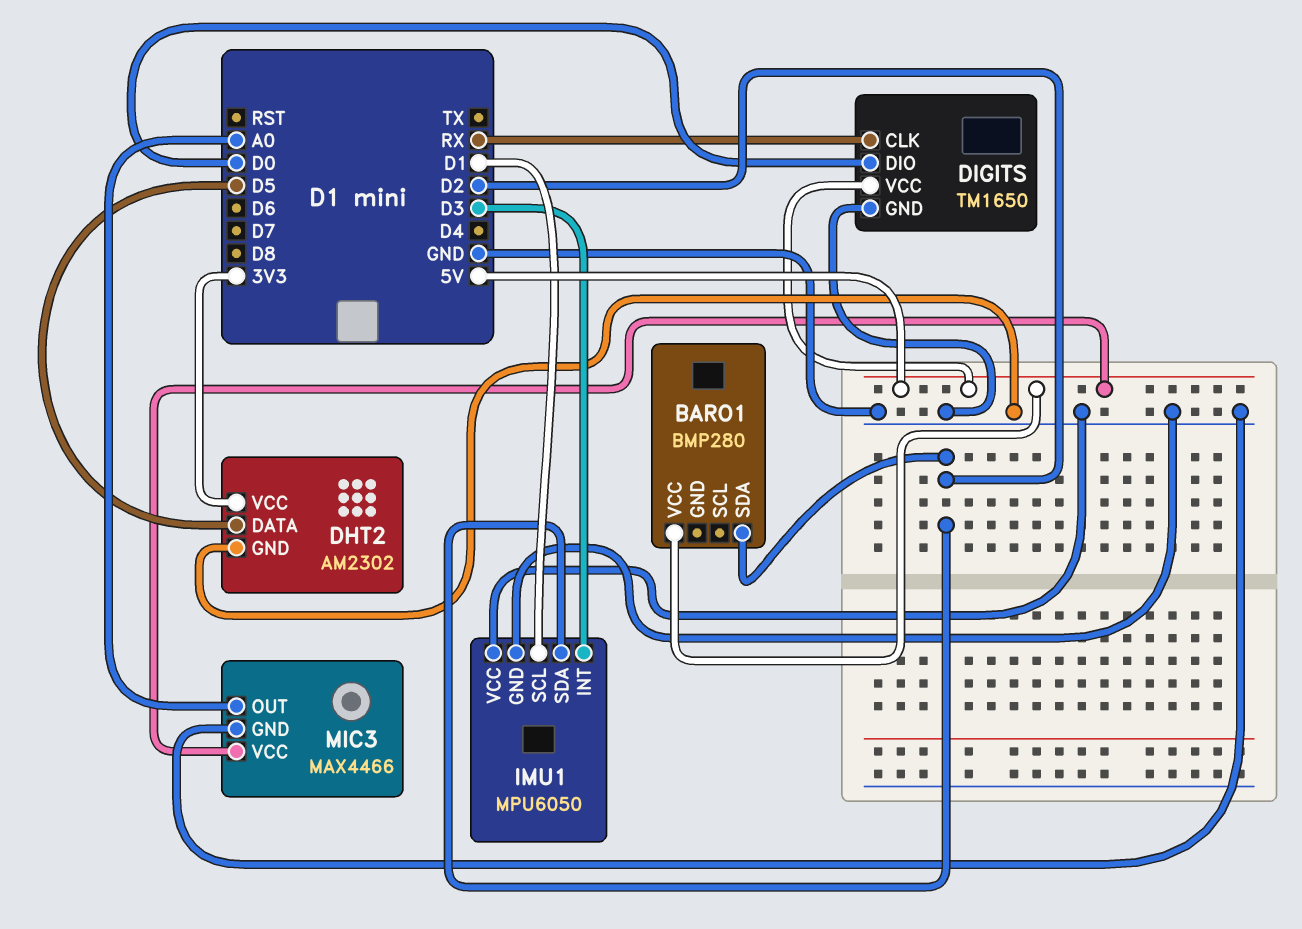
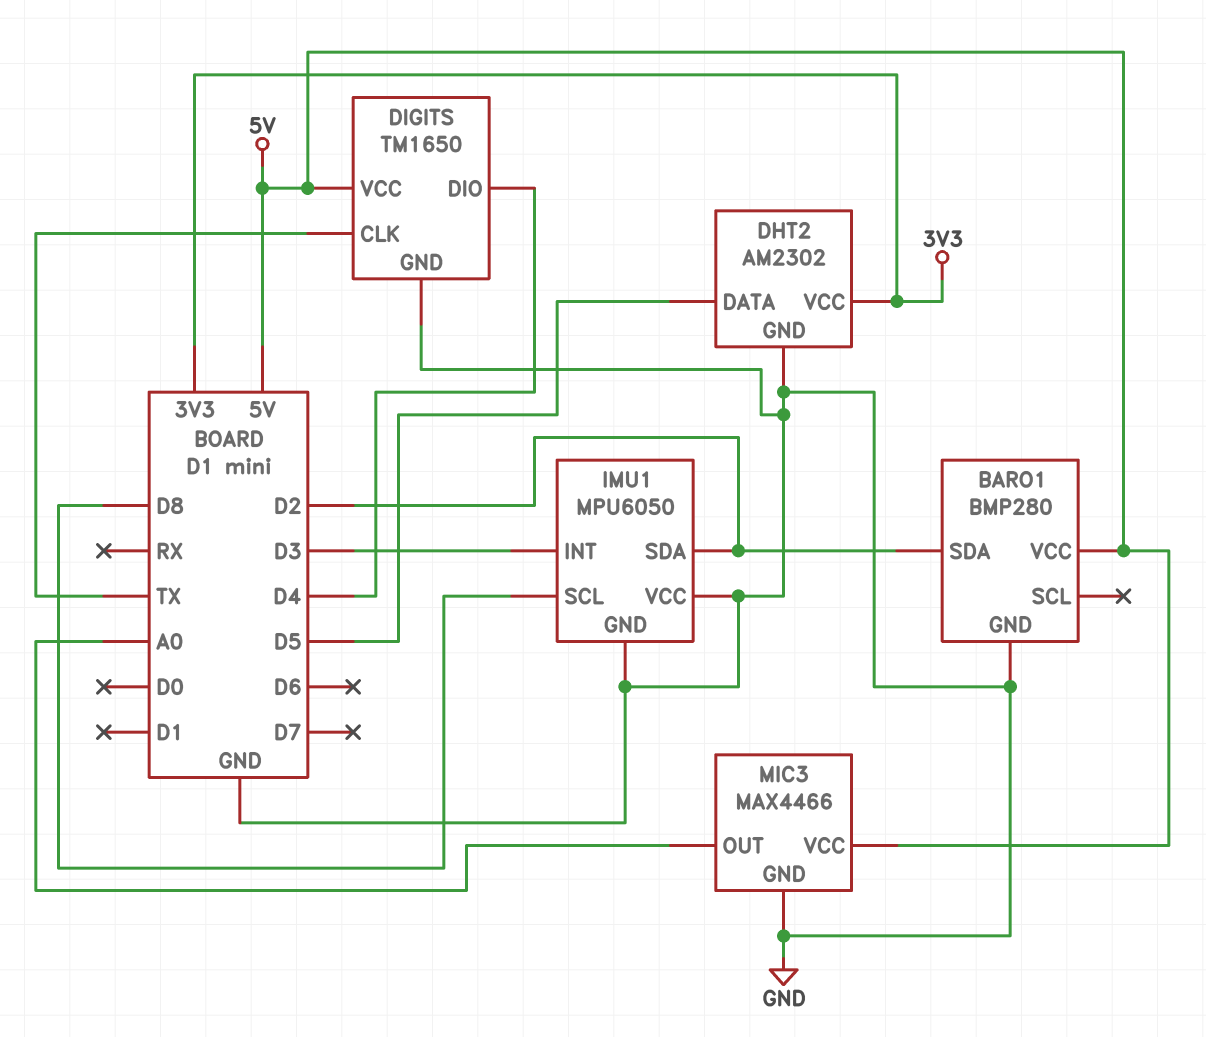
BARO1 pin GND: none -> GND
DIGITS pin CLK: RX -> TX
DIGITS pin DIO: D0 -> D4
IMU1 pin SCL: D1 -> D8

